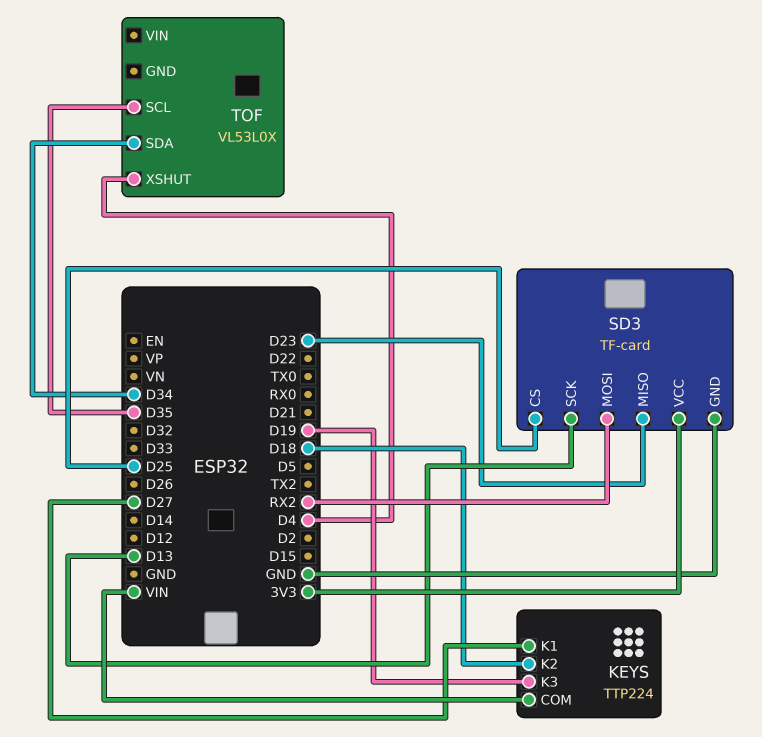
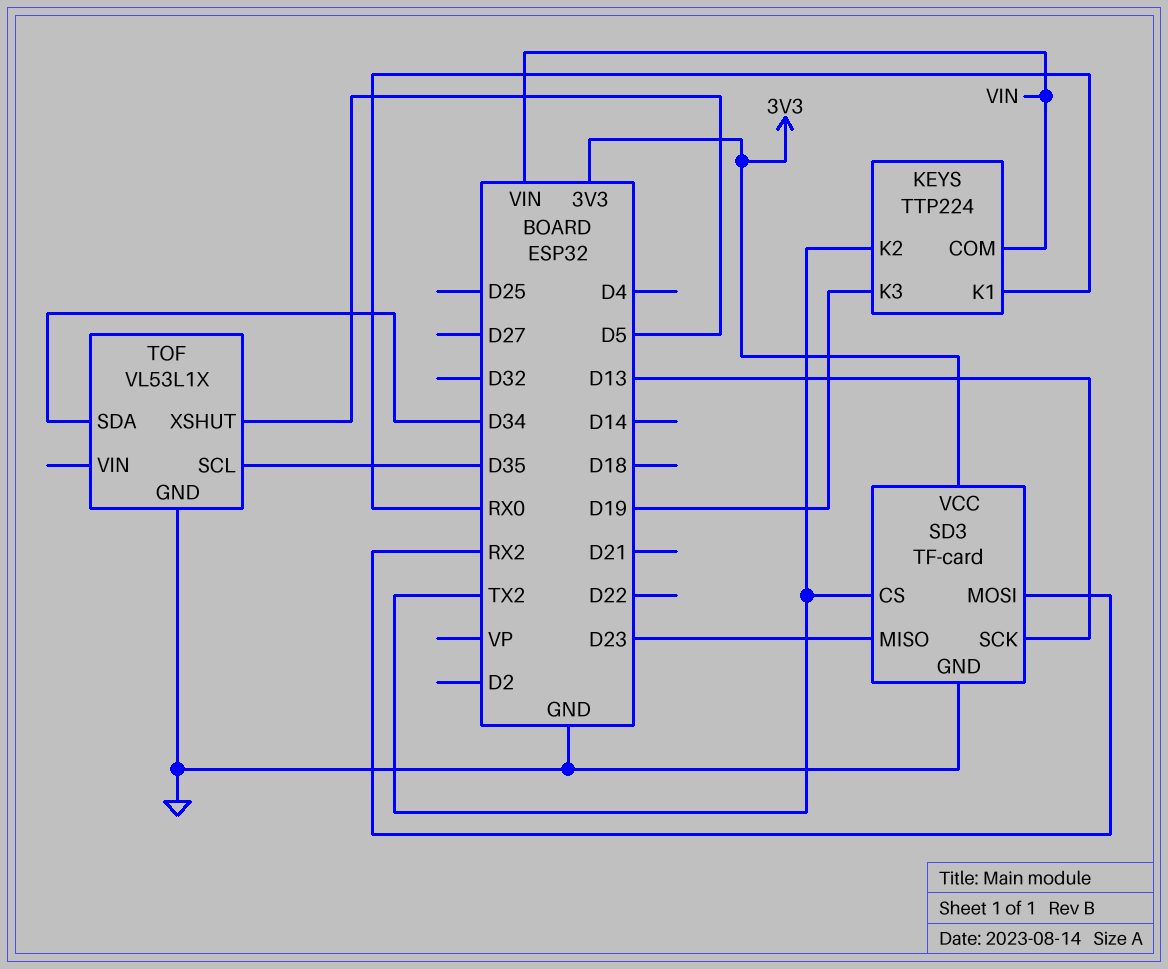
KEYS pin K1: D27 -> RX0
KEYS pin K2: D18 -> TX2
SD3 pin CS: D25 -> TX2
TOF: VL53L0X -> VL53L1X
TOF pin GND: none -> GND
TOF pin XSHUT: D4 -> D5

